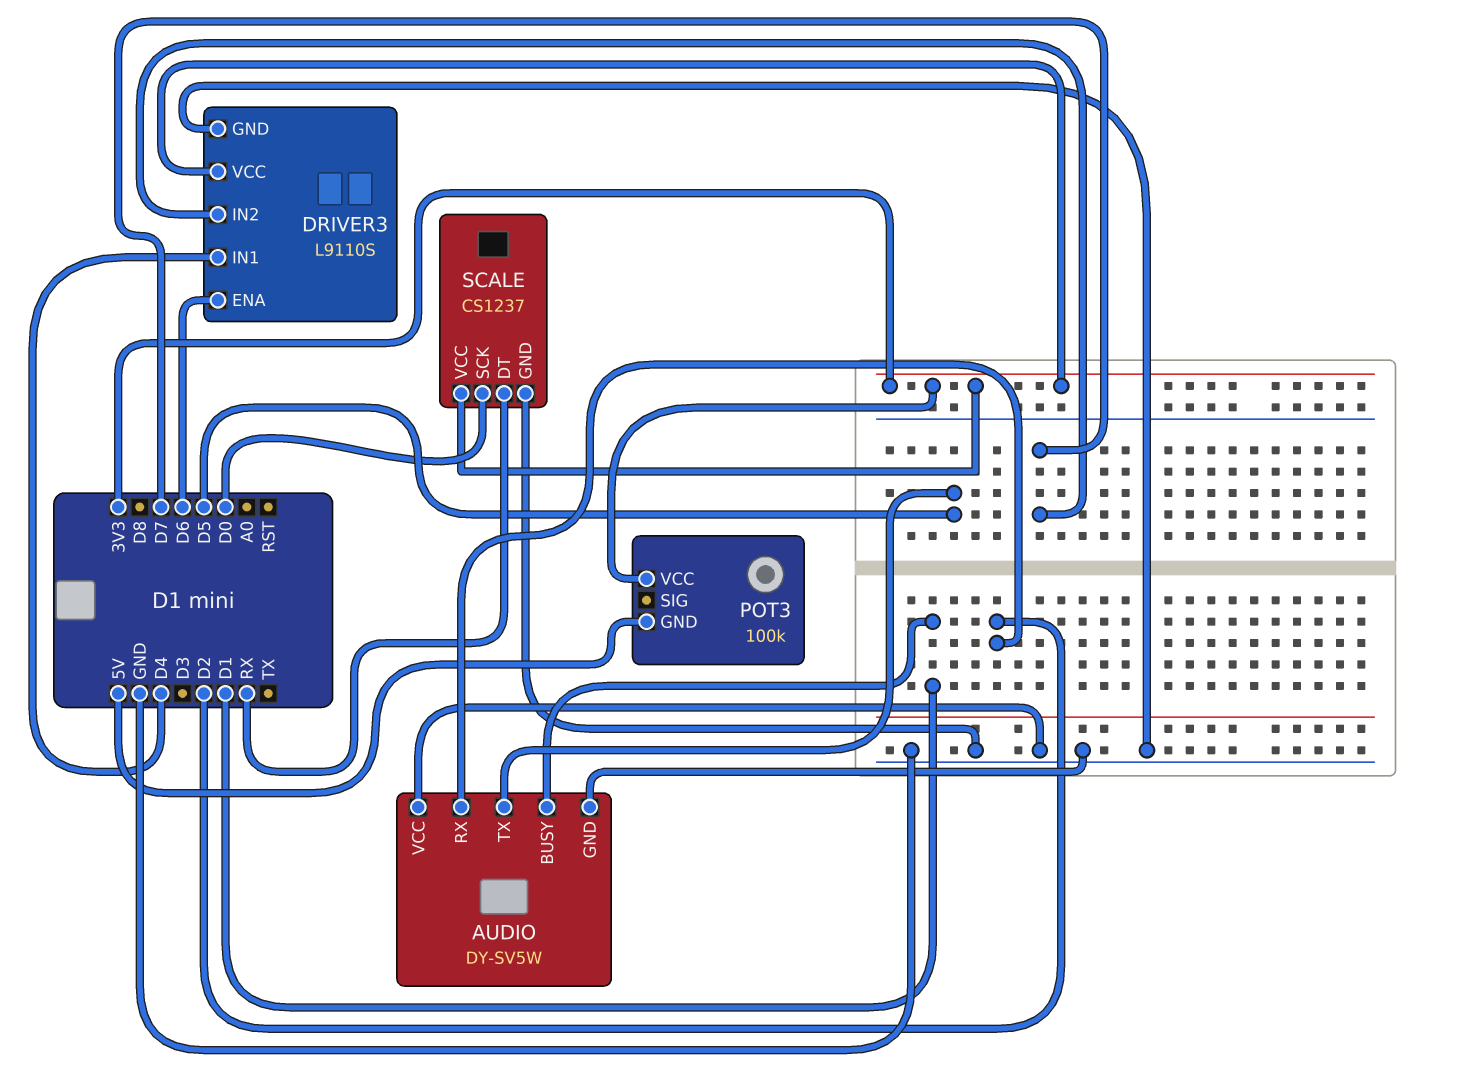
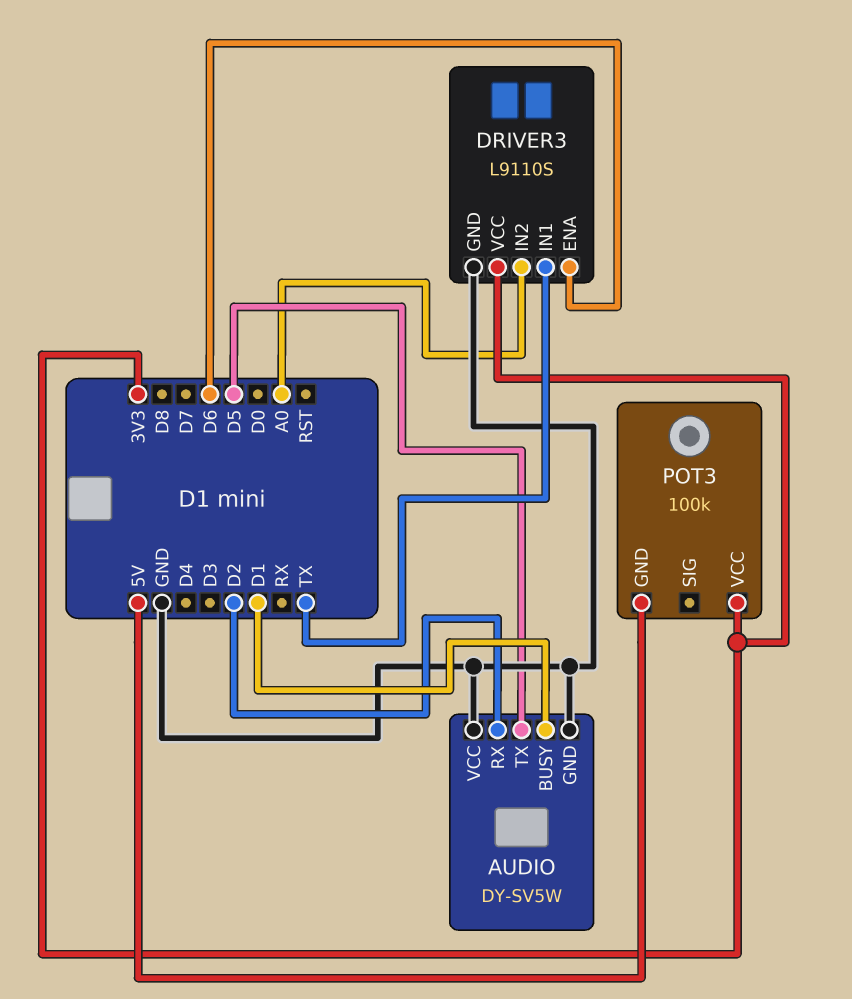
DRIVER3 pin IN1: D4 -> TX
DRIVER3 pin IN2: D7 -> A0
SCALE: CS1237 -> none
SCALE pin DT: RX -> none
SCALE pin GND: GND -> none
SCALE pin SCK: D0 -> none
SCALE pin VCC: 3V3 -> none

